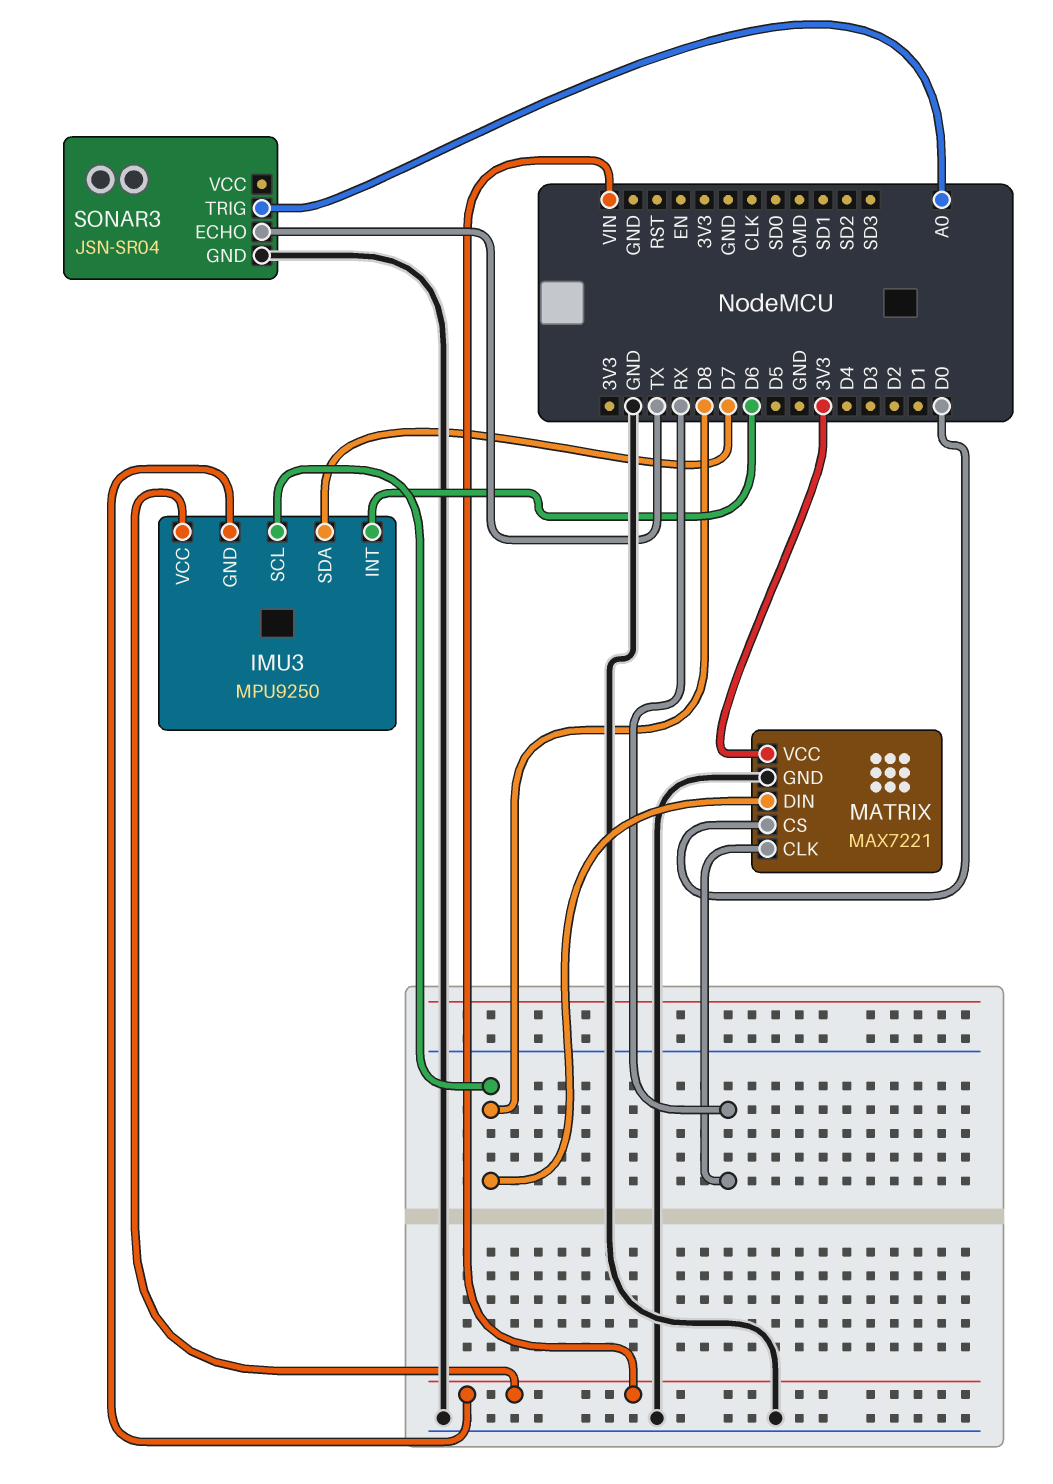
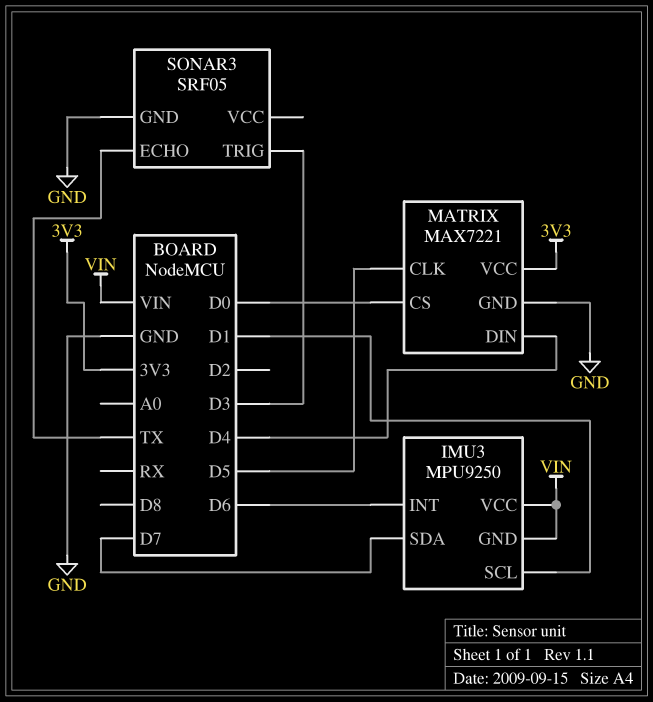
IMU3 pin SCL: D8 -> D1
MATRIX pin CLK: RX -> D5
MATRIX pin DIN: D8 -> D4
SONAR3: JSN-SR04 -> SRF05
SONAR3 pin TRIG: A0 -> D3

